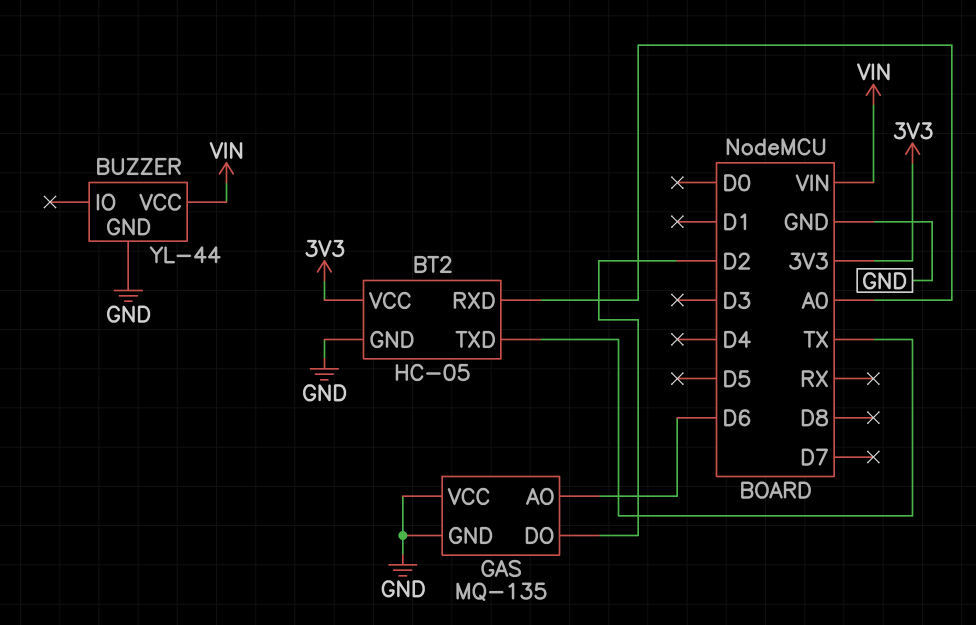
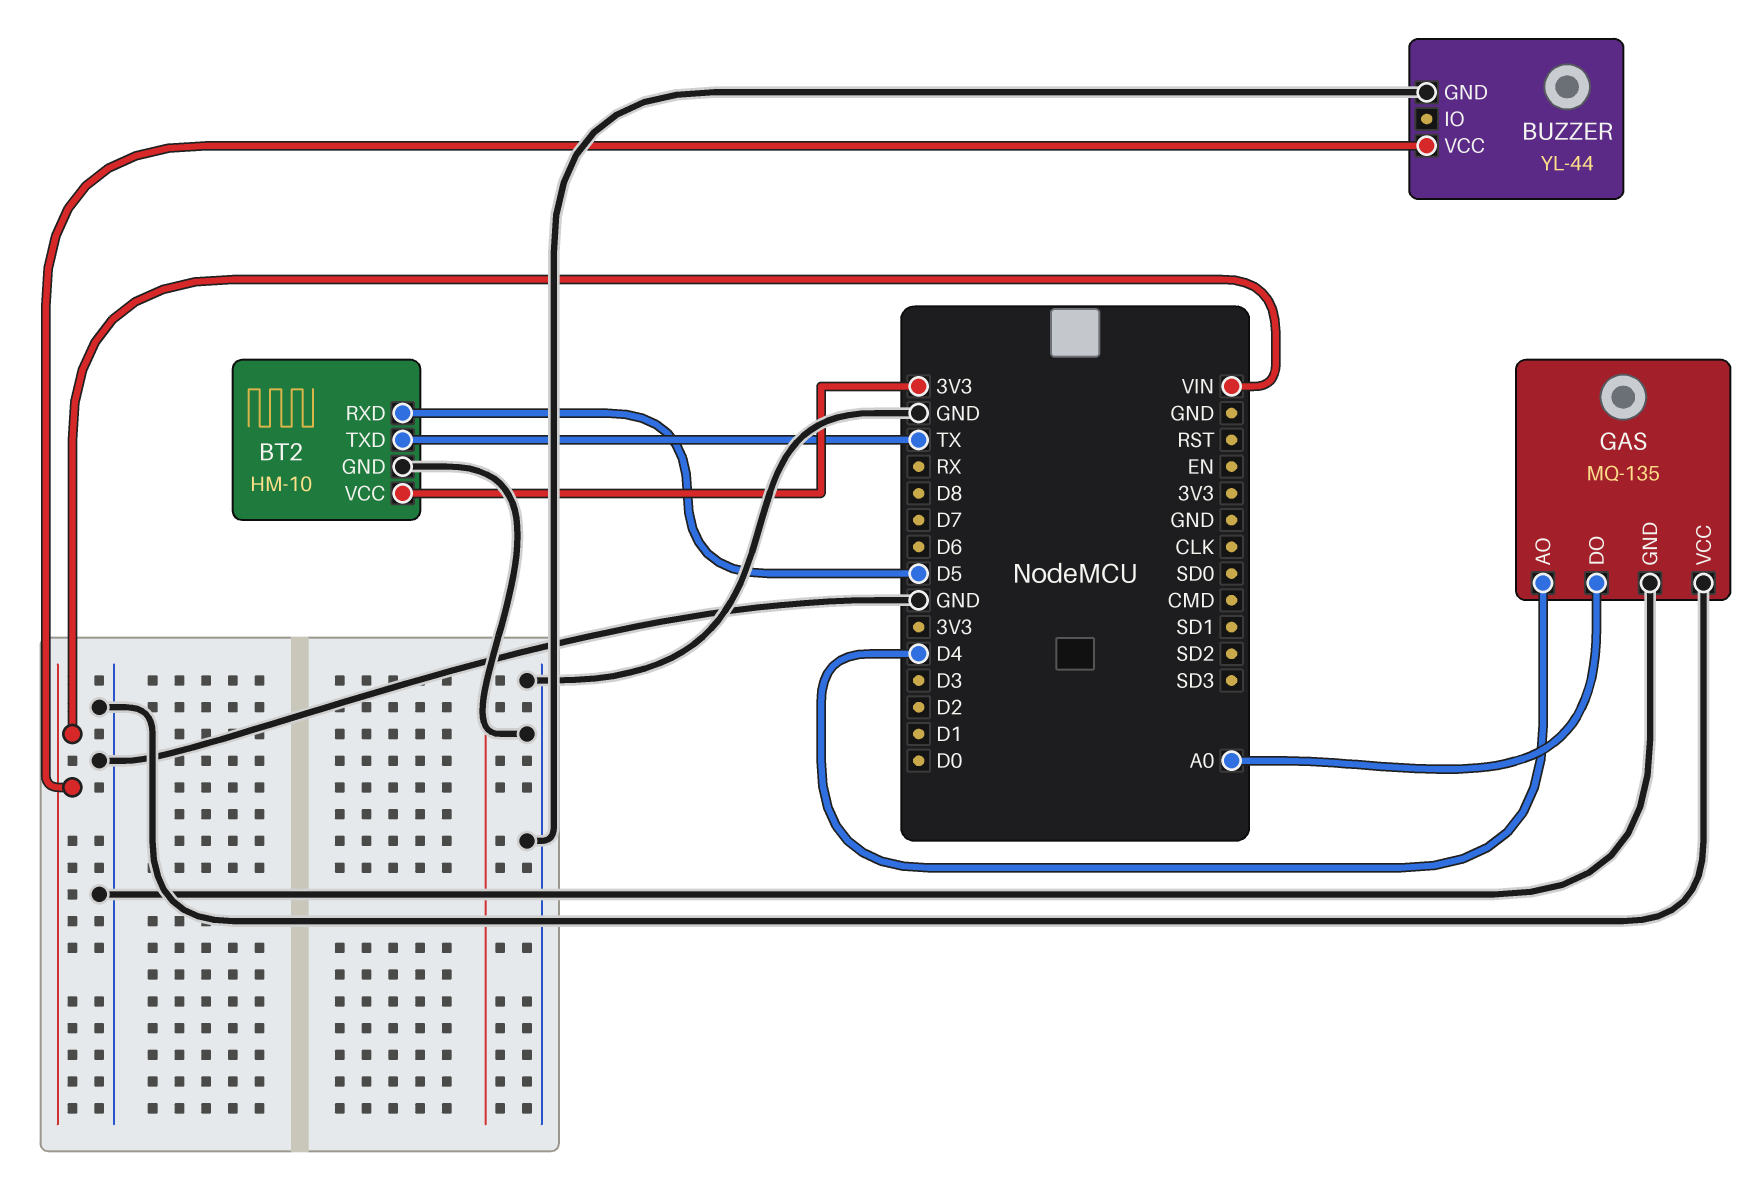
BT2: HC-05 -> HM-10
BT2 pin RXD: A0 -> D5
GAS pin AO: D6 -> D4
GAS pin DO: D2 -> A0

